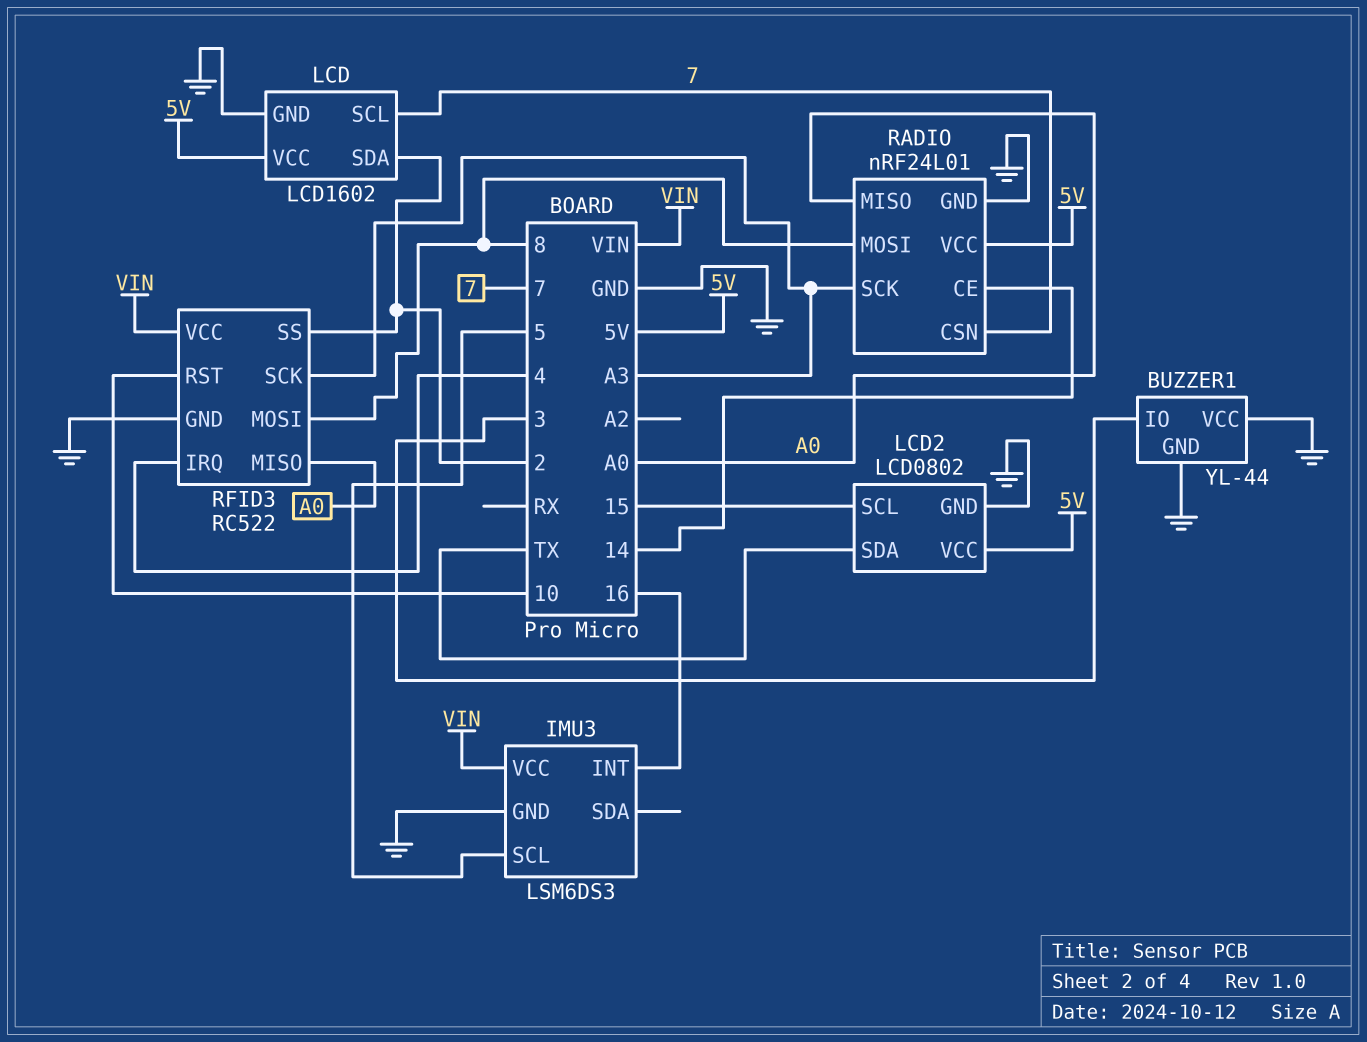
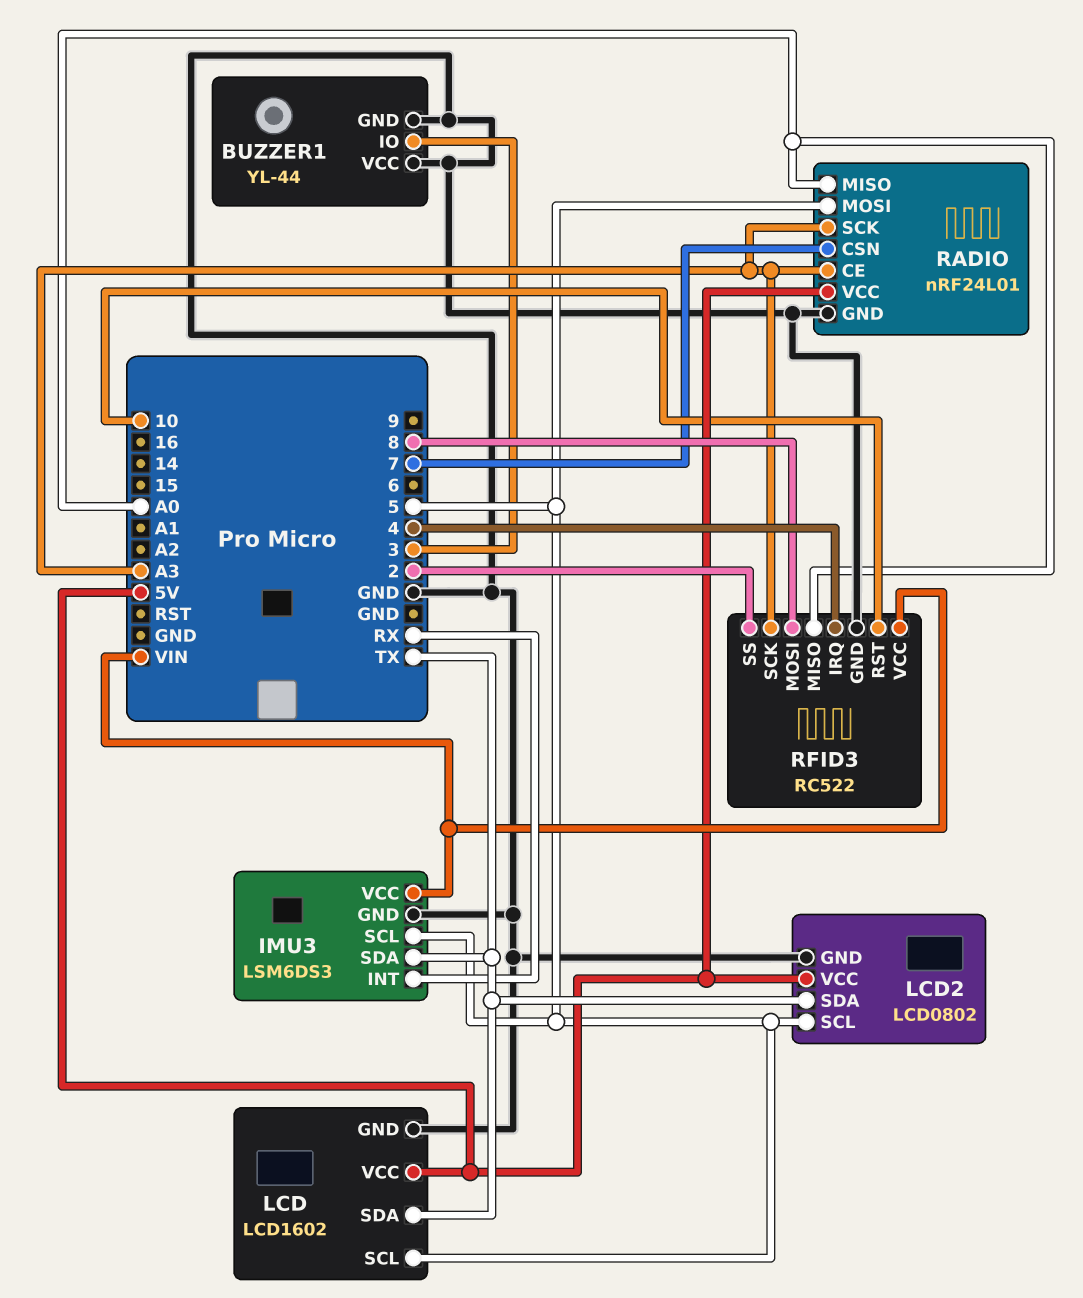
IMU3 pin INT: 16 -> RX
IMU3 pin SDA: none -> TX
LCD pin SCL: 7 -> 5
LCD pin SDA: 2 -> TX
LCD2 pin SCL: 15 -> 5
RADIO pin CE: 14 -> A3
RADIO pin MOSI: 8 -> 5

